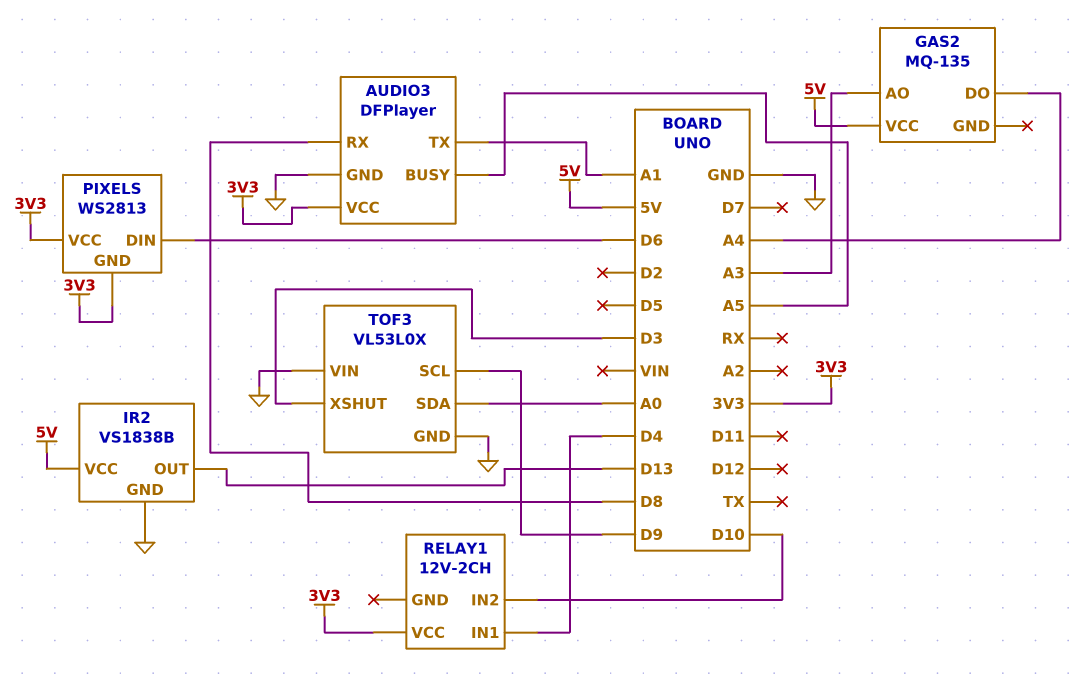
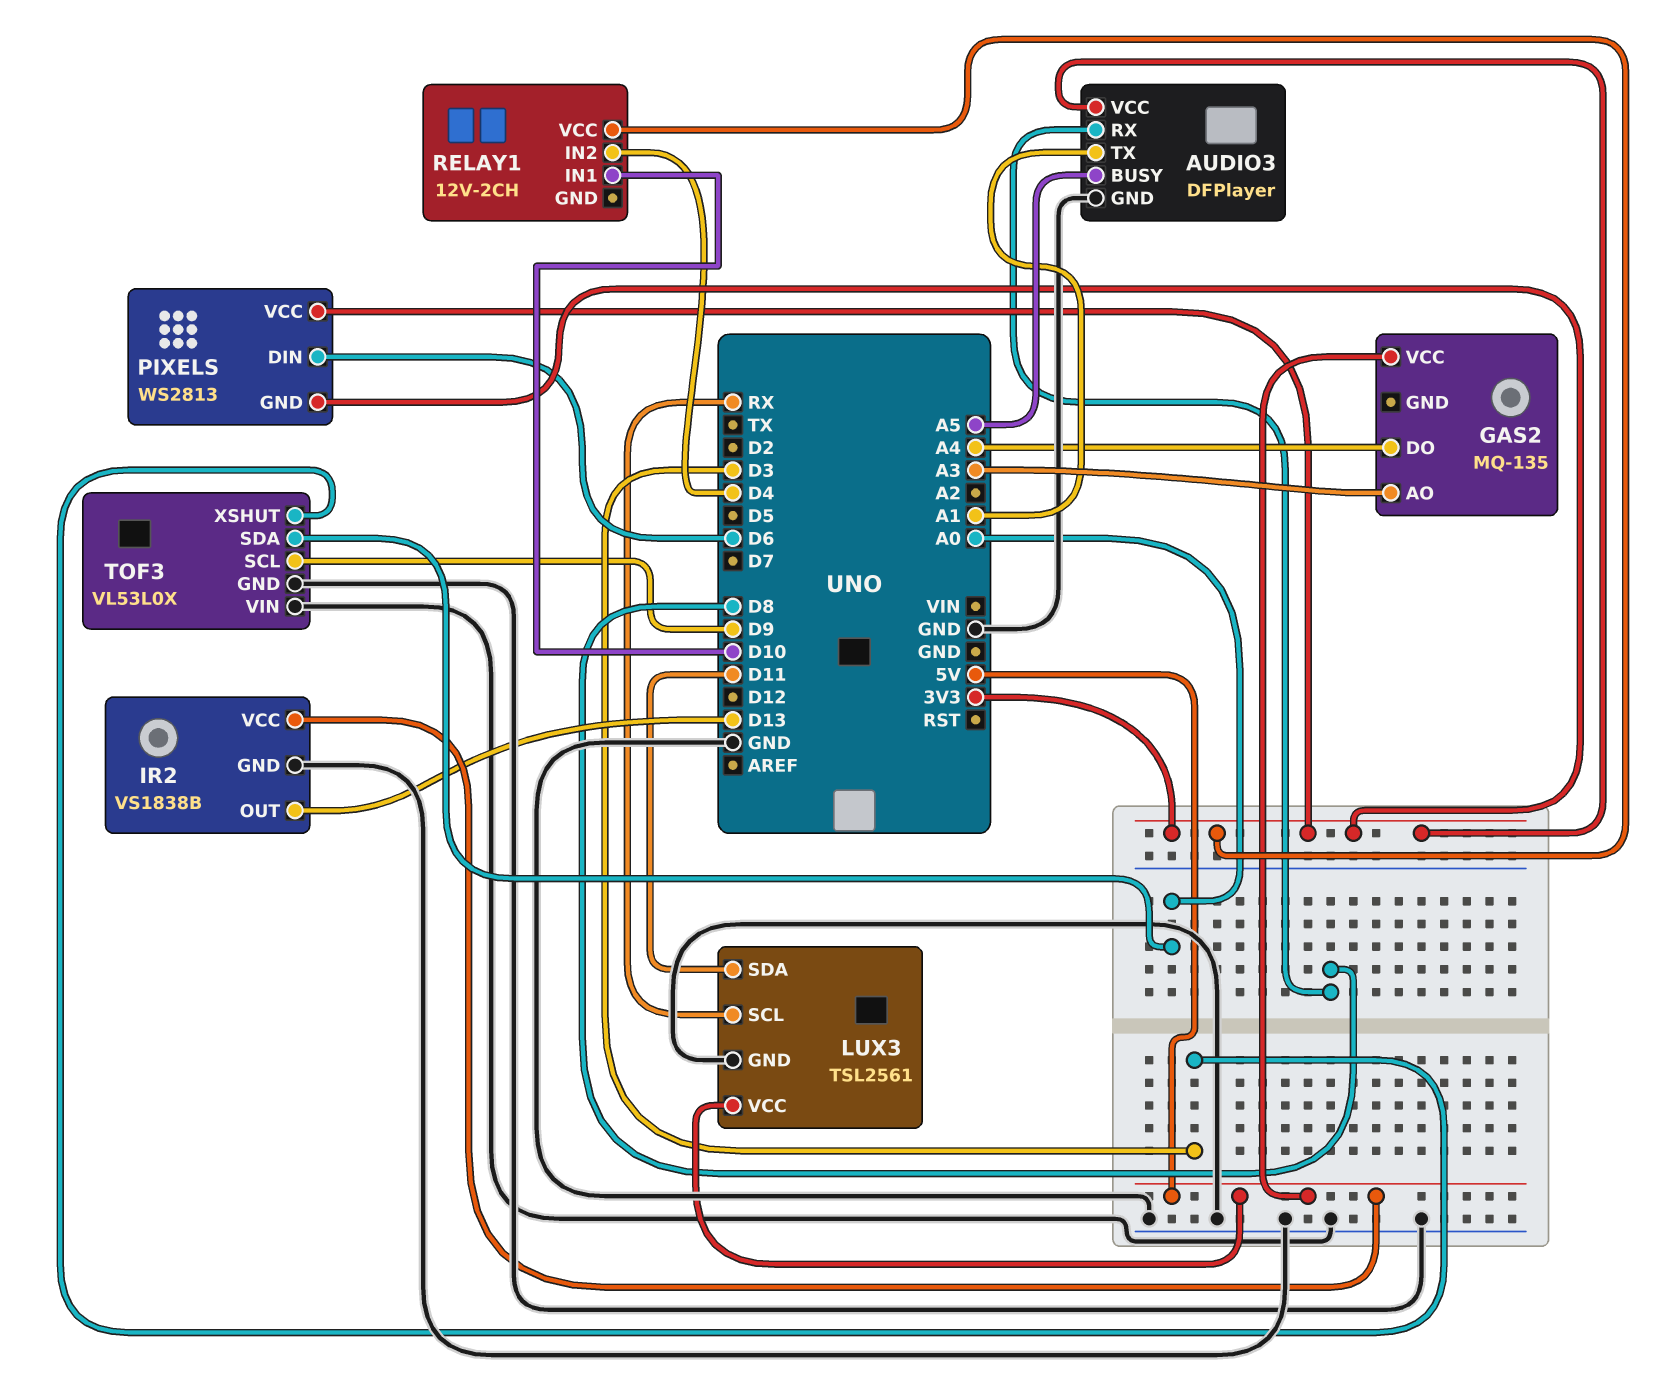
LUX3: none -> TSL2561
LUX3 pin GND: none -> GND
LUX3 pin SCL: none -> RX
LUX3 pin SDA: none -> D11
LUX3 pin VCC: none -> 5V
RELAY1 pin IN1: D4 -> D10
RELAY1 pin IN2: D10 -> D4

